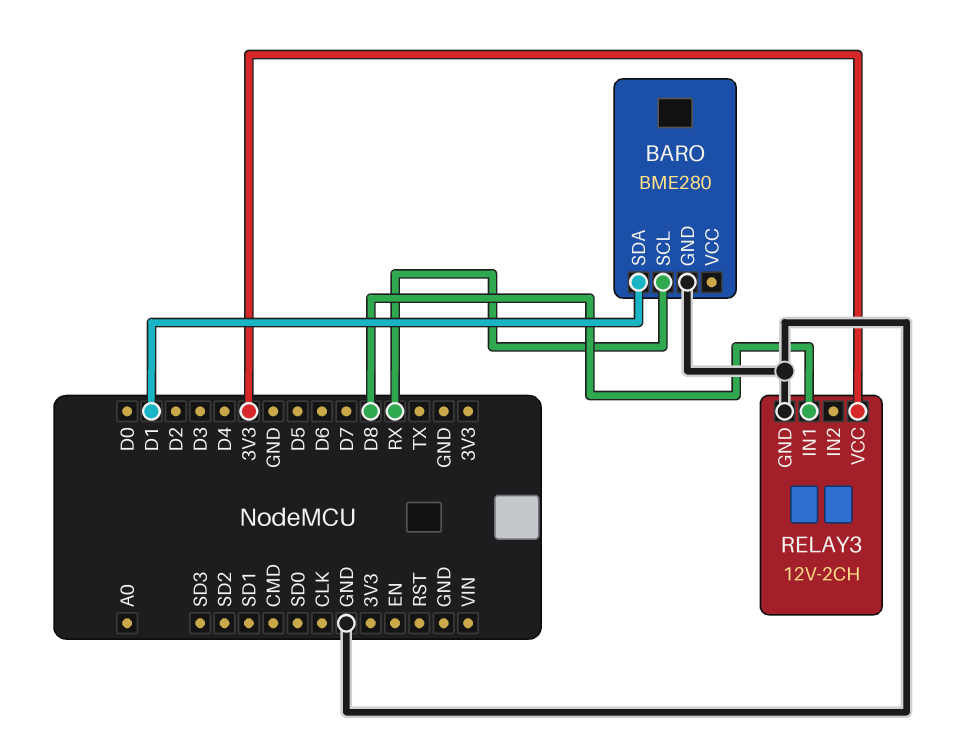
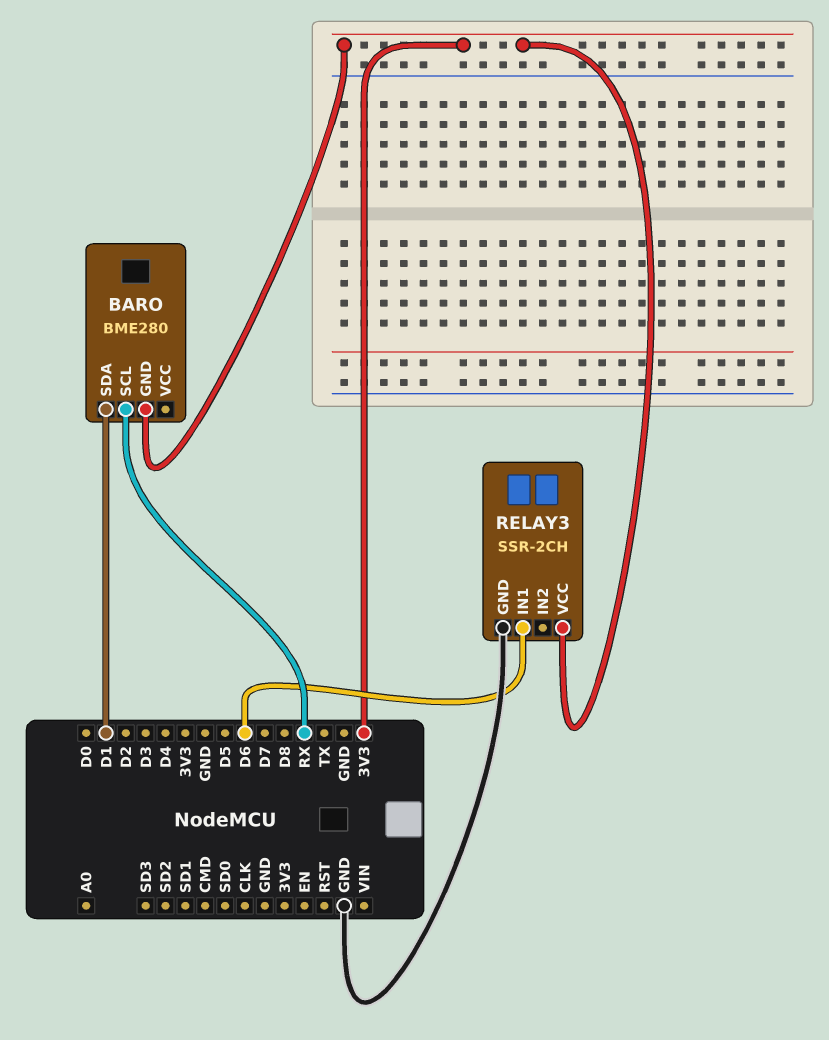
BARO pin GND: GND -> 3V3
RELAY3: 12V-2CH -> SSR-2CH
RELAY3 pin IN1: D8 -> D6

